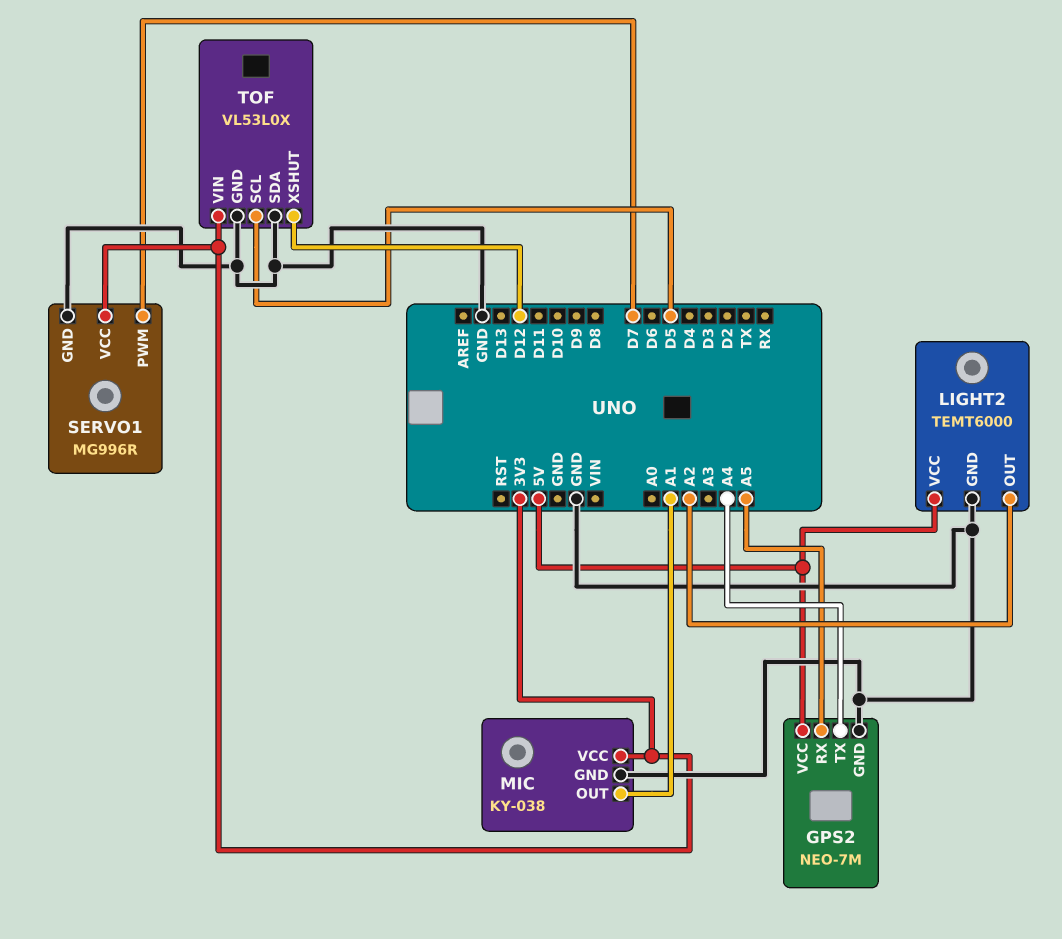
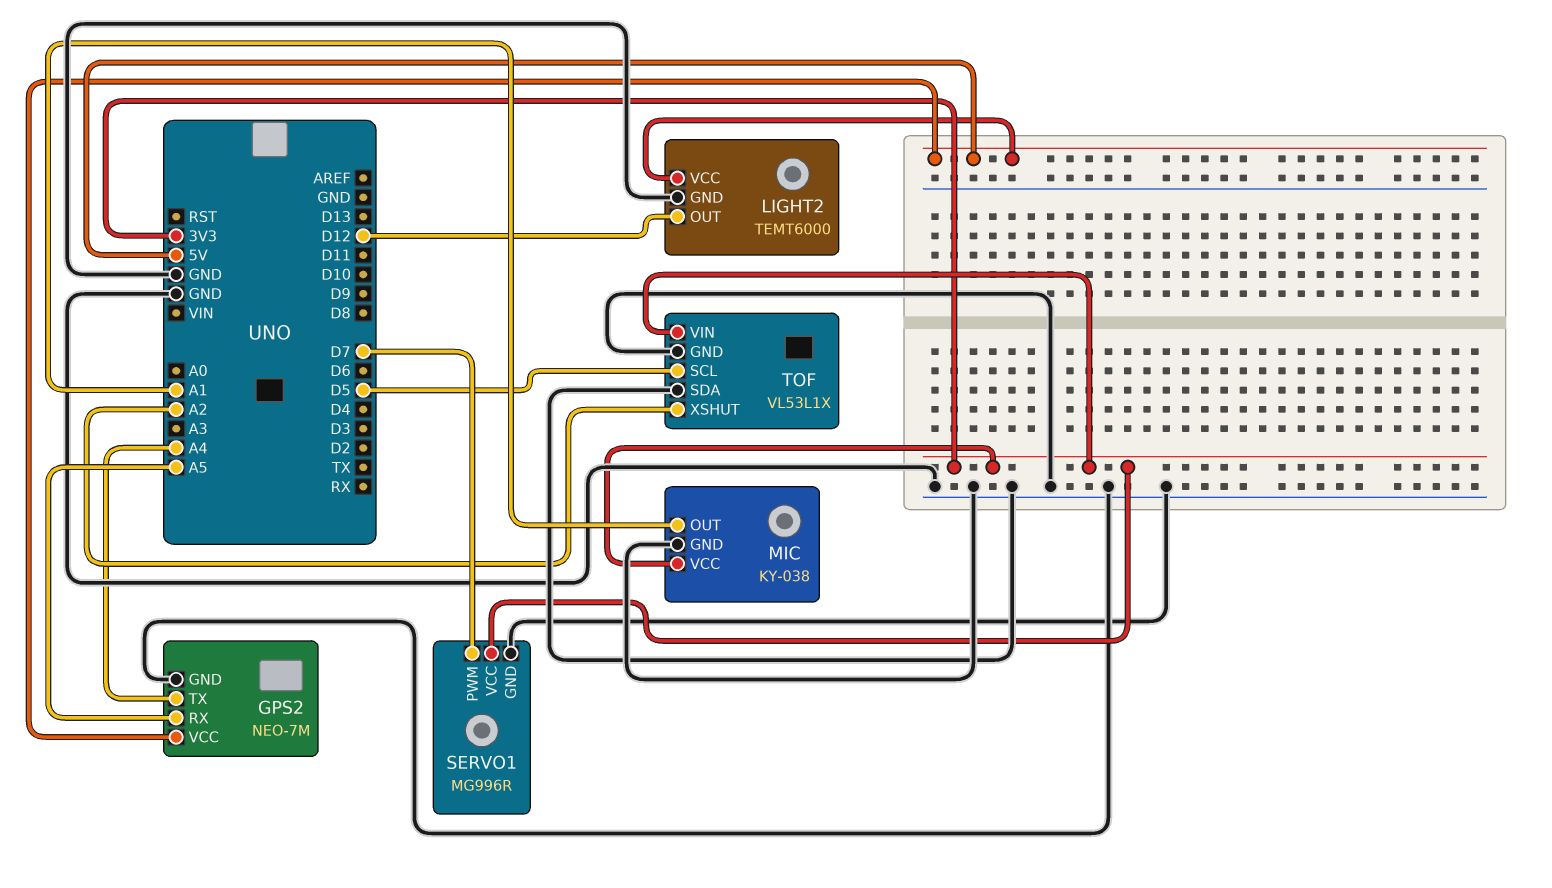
LIGHT2 pin OUT: A2 -> D12
TOF: VL53L0X -> VL53L1X
TOF pin XSHUT: D12 -> A2

